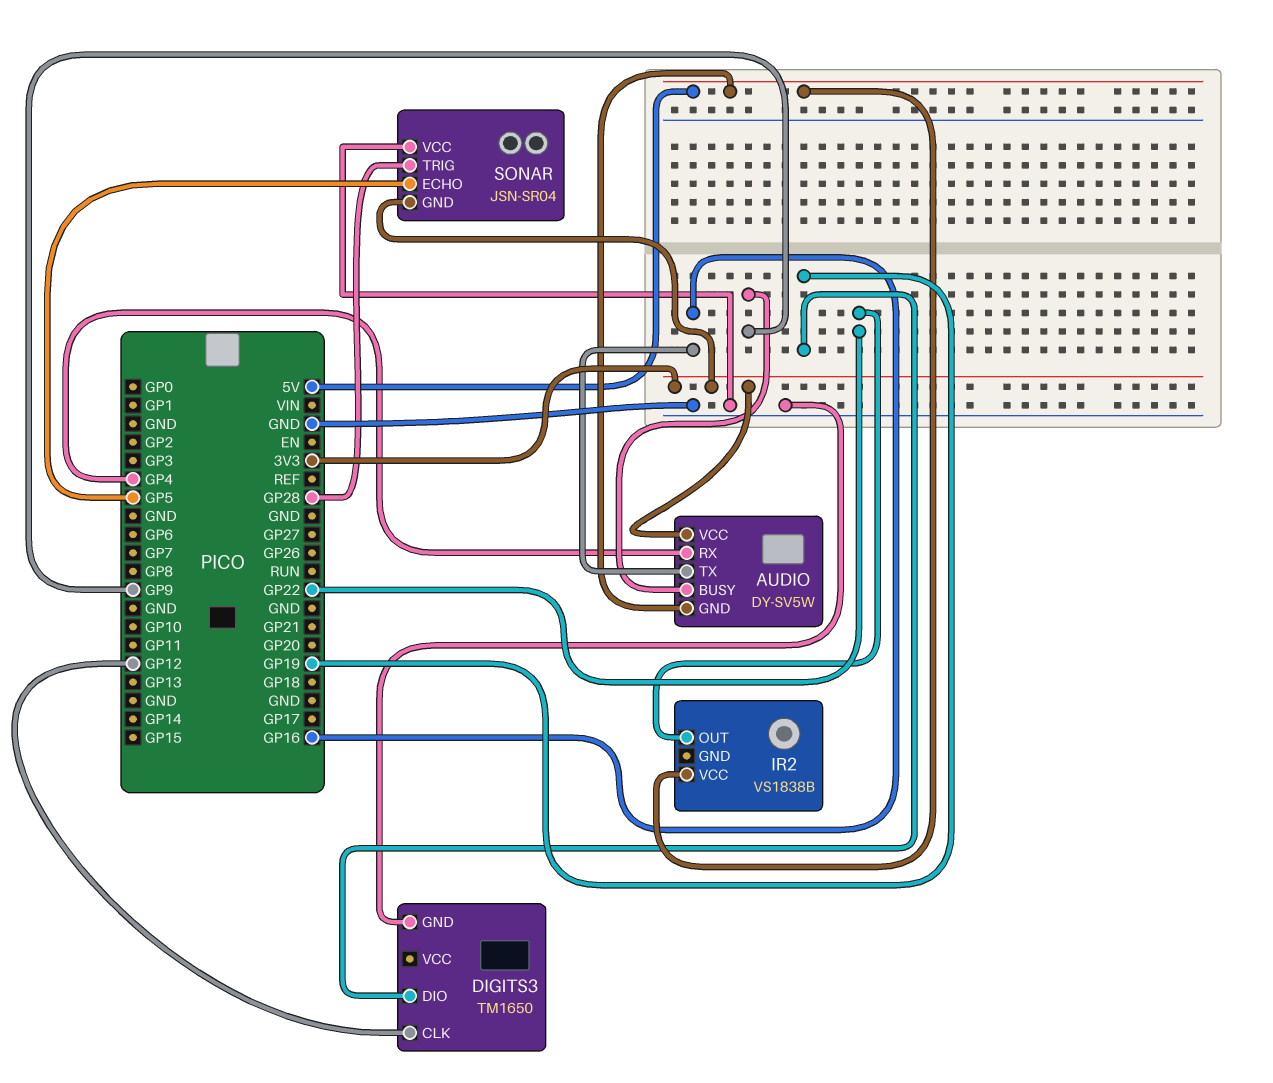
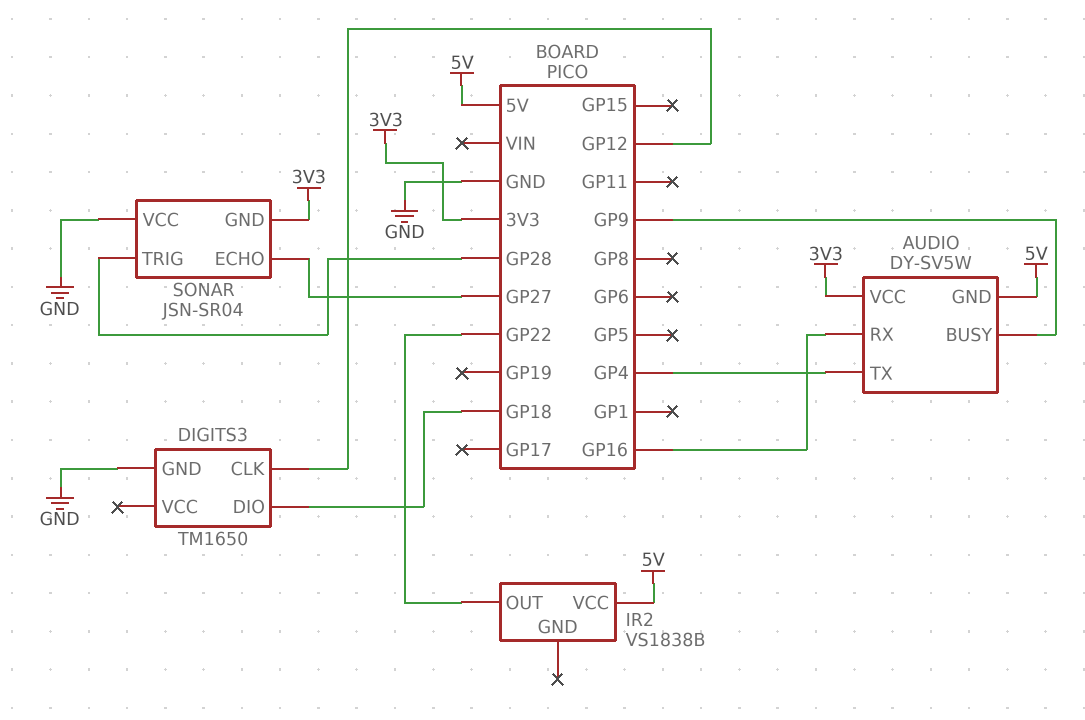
AUDIO pin RX: GP4 -> GP16
AUDIO pin TX: GP16 -> GP4
DIGITS3 pin DIO: GP19 -> GP18
SONAR pin ECHO: GP5 -> GP27

